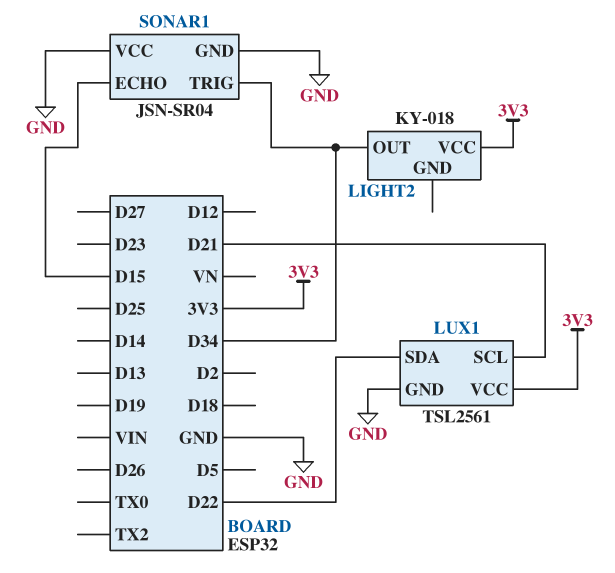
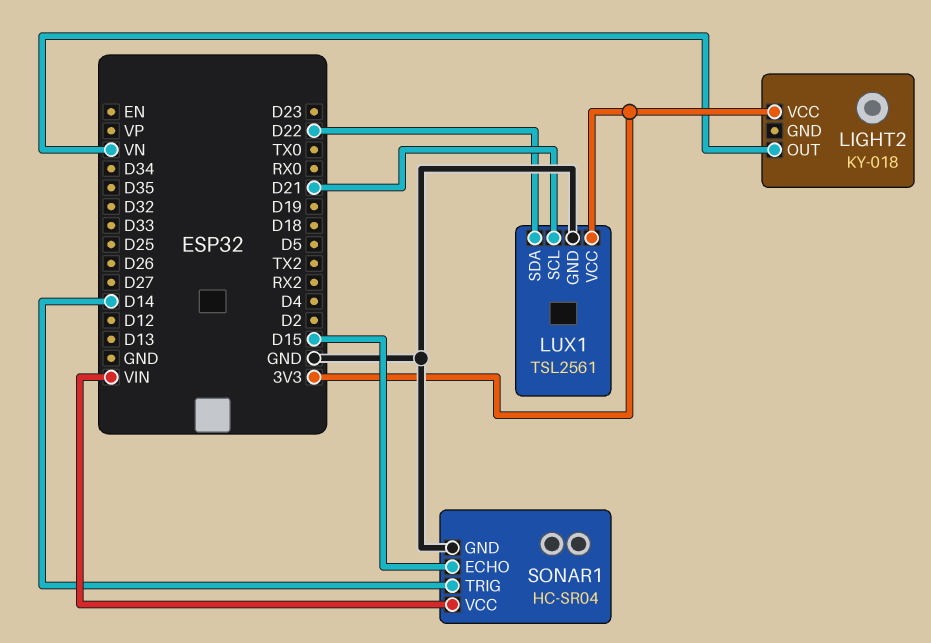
LIGHT2 pin OUT: D34 -> VN
SONAR1: JSN-SR04 -> HC-SR04
SONAR1 pin TRIG: D34 -> D14
SONAR1 pin VCC: GND -> VIN

